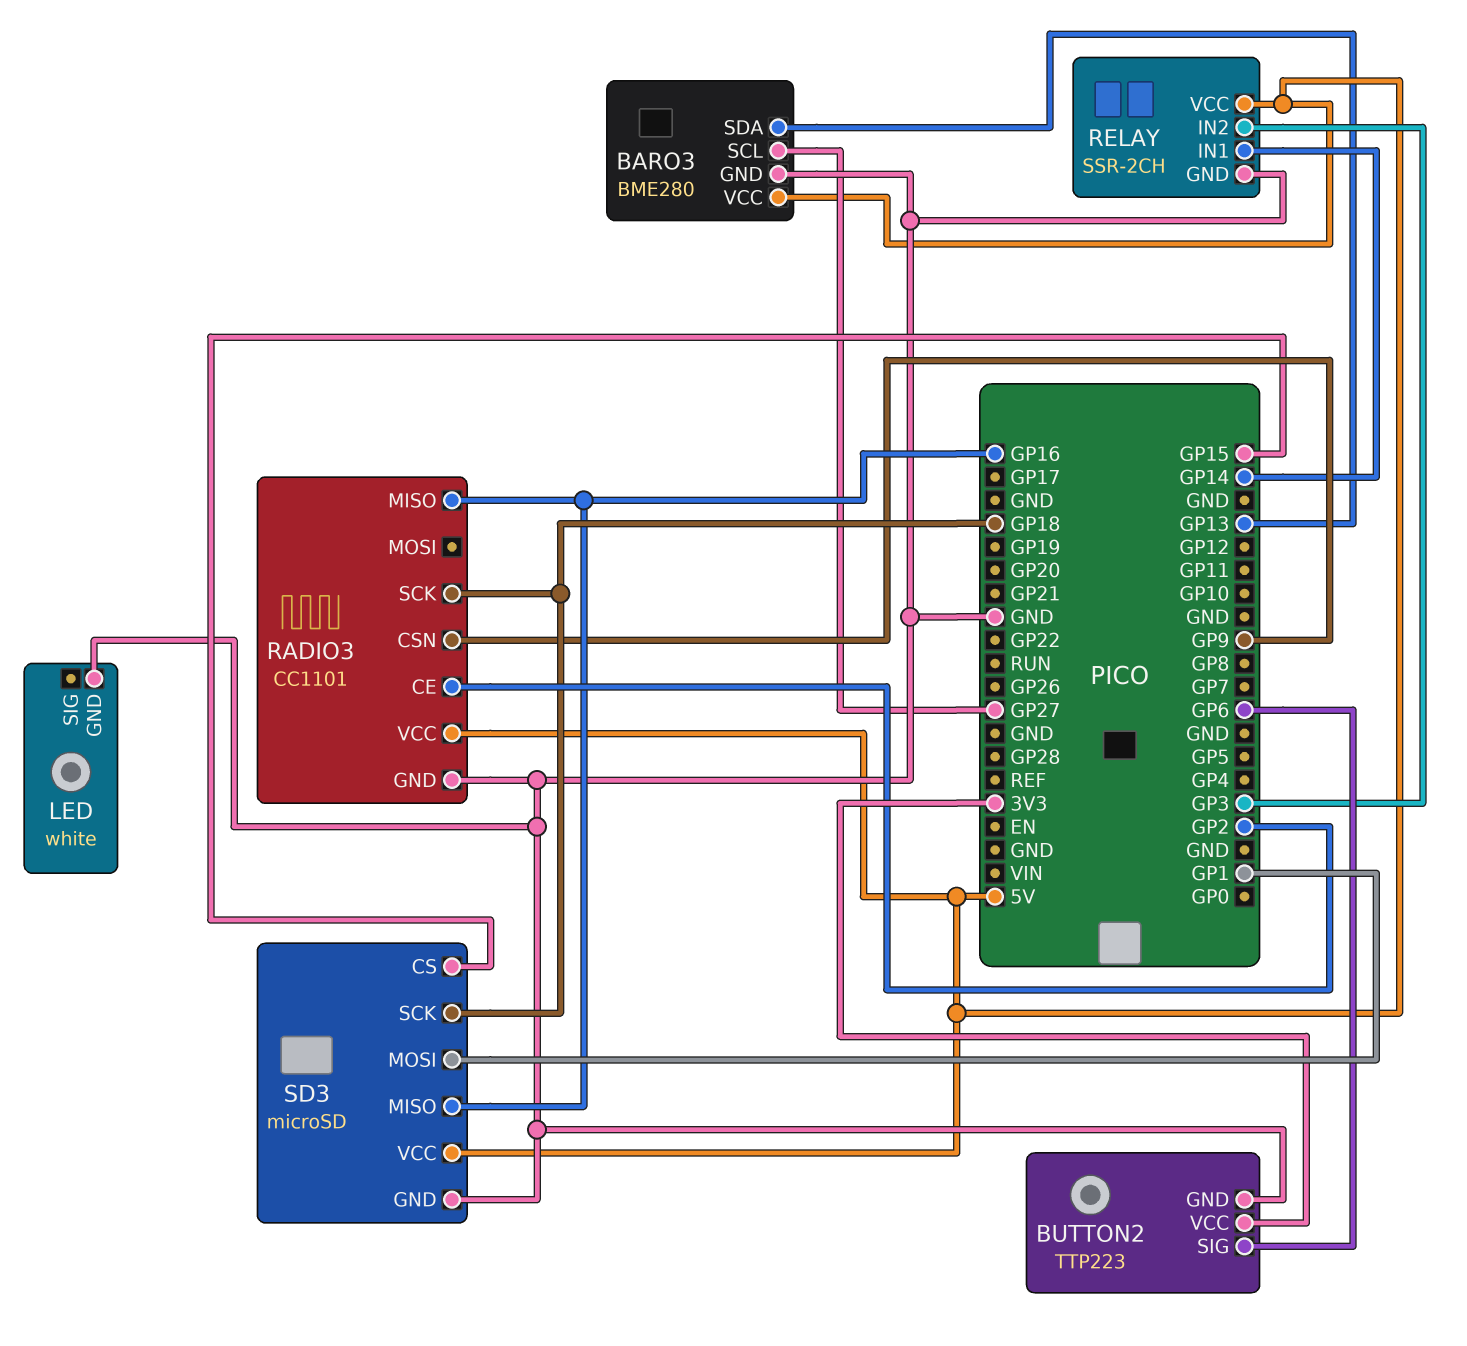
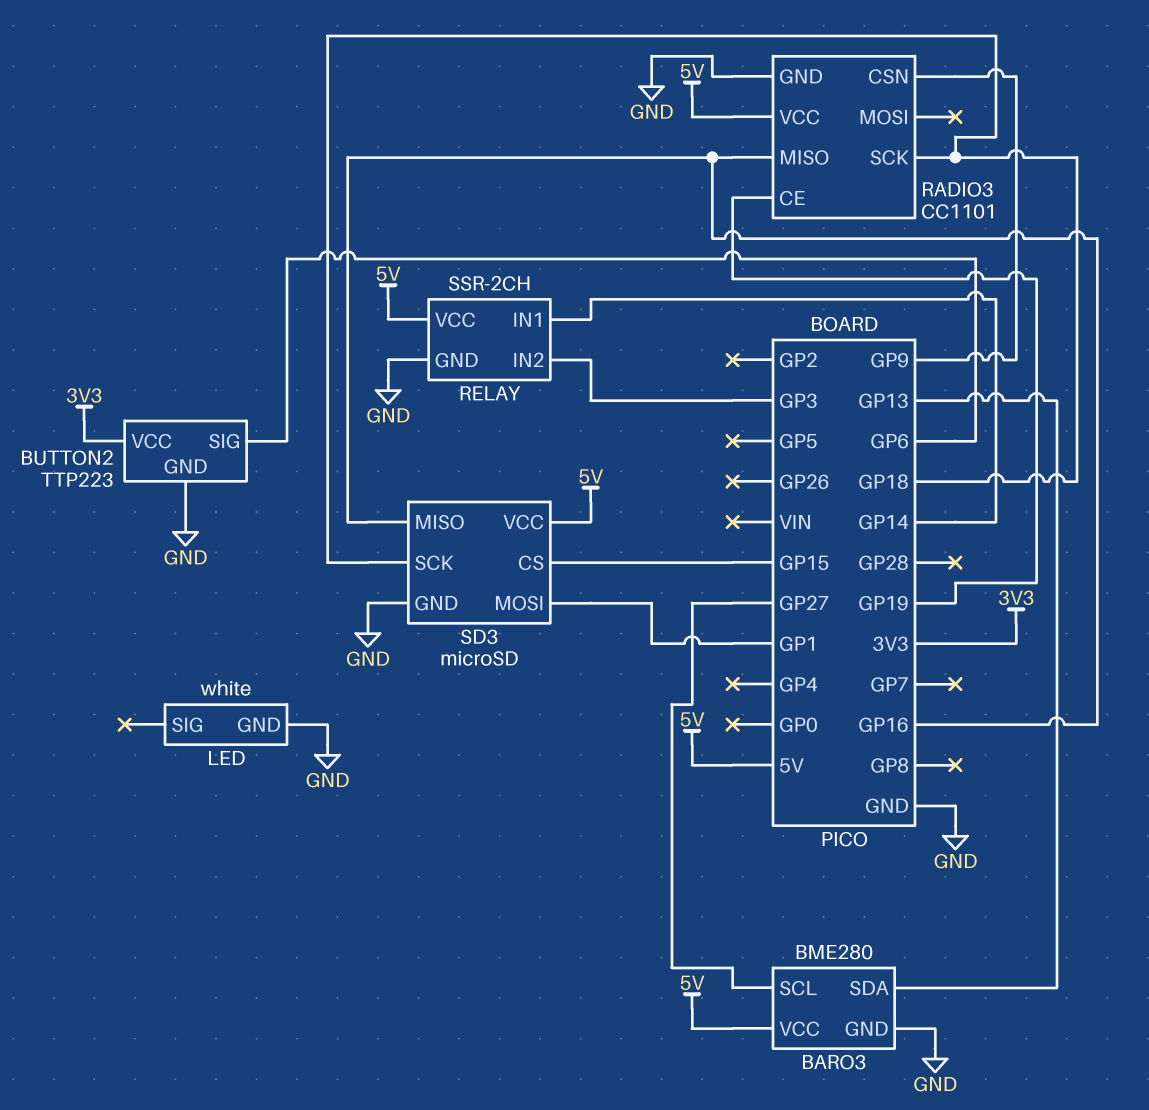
RADIO3 pin CE: GP2 -> GP19

